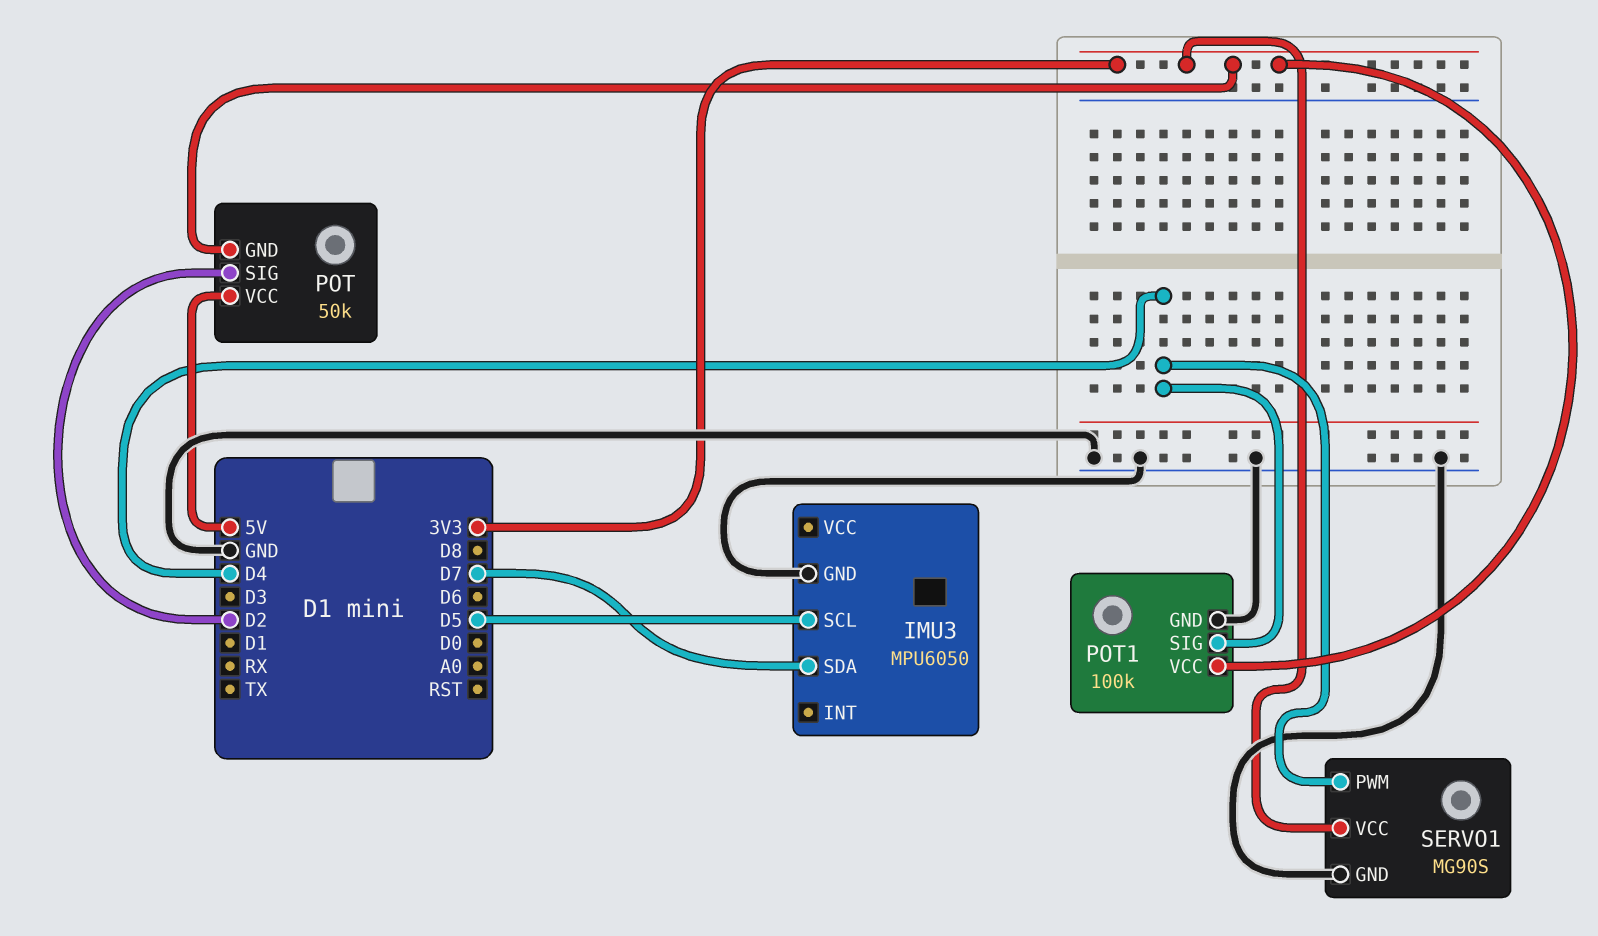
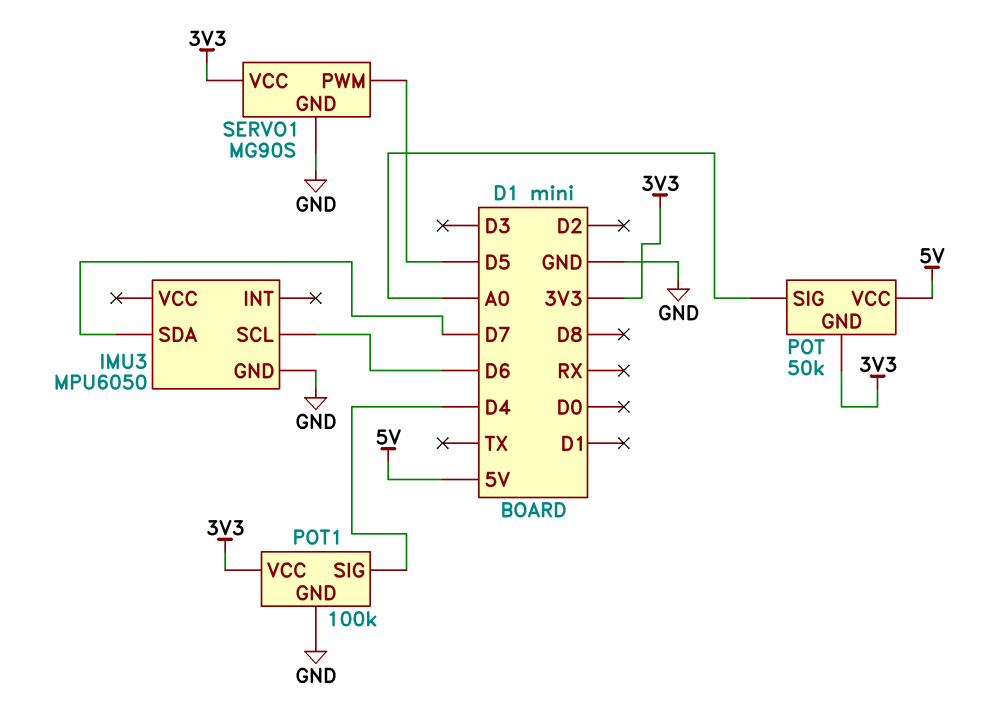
IMU3 pin SCL: D5 -> D6
POT pin SIG: D2 -> A0
SERVO1 pin PWM: D4 -> D5

